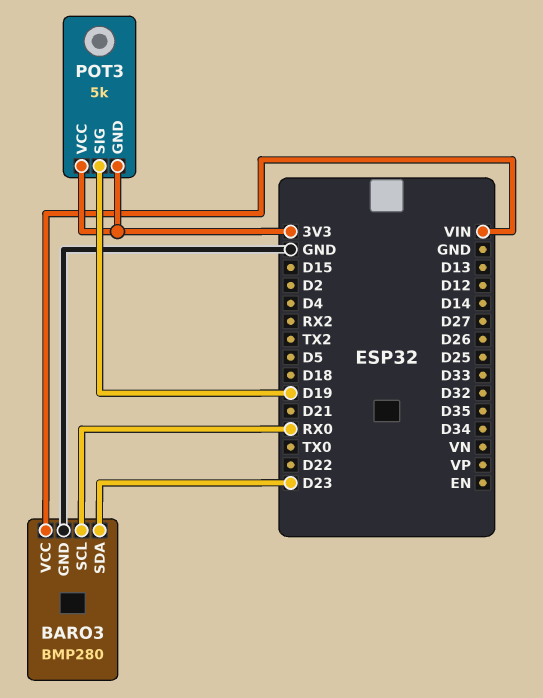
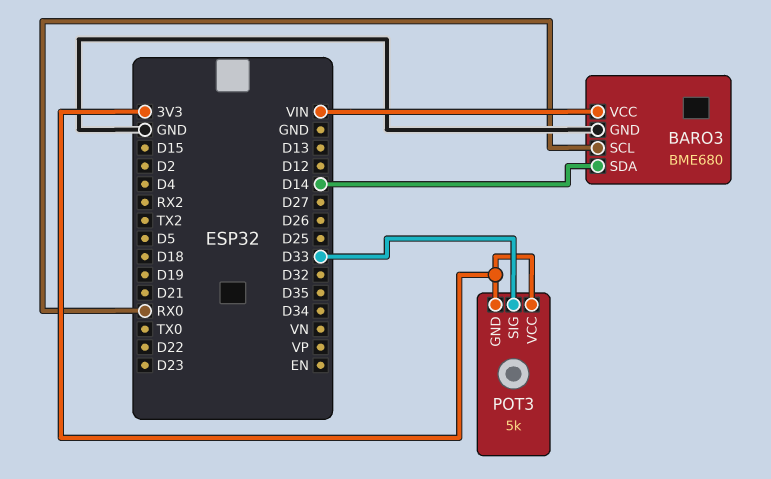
BARO3: BMP280 -> BME680
BARO3 pin SDA: D23 -> D14
POT3 pin SIG: D19 -> D33

